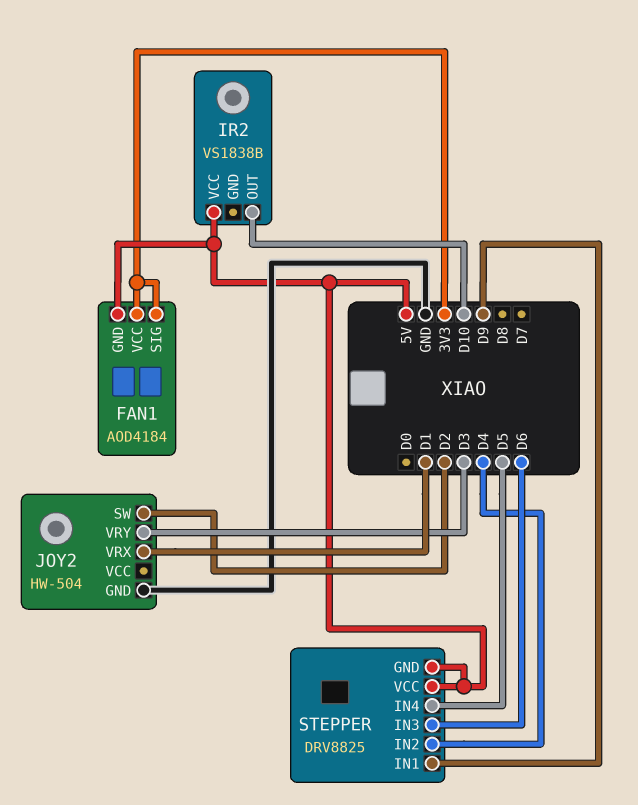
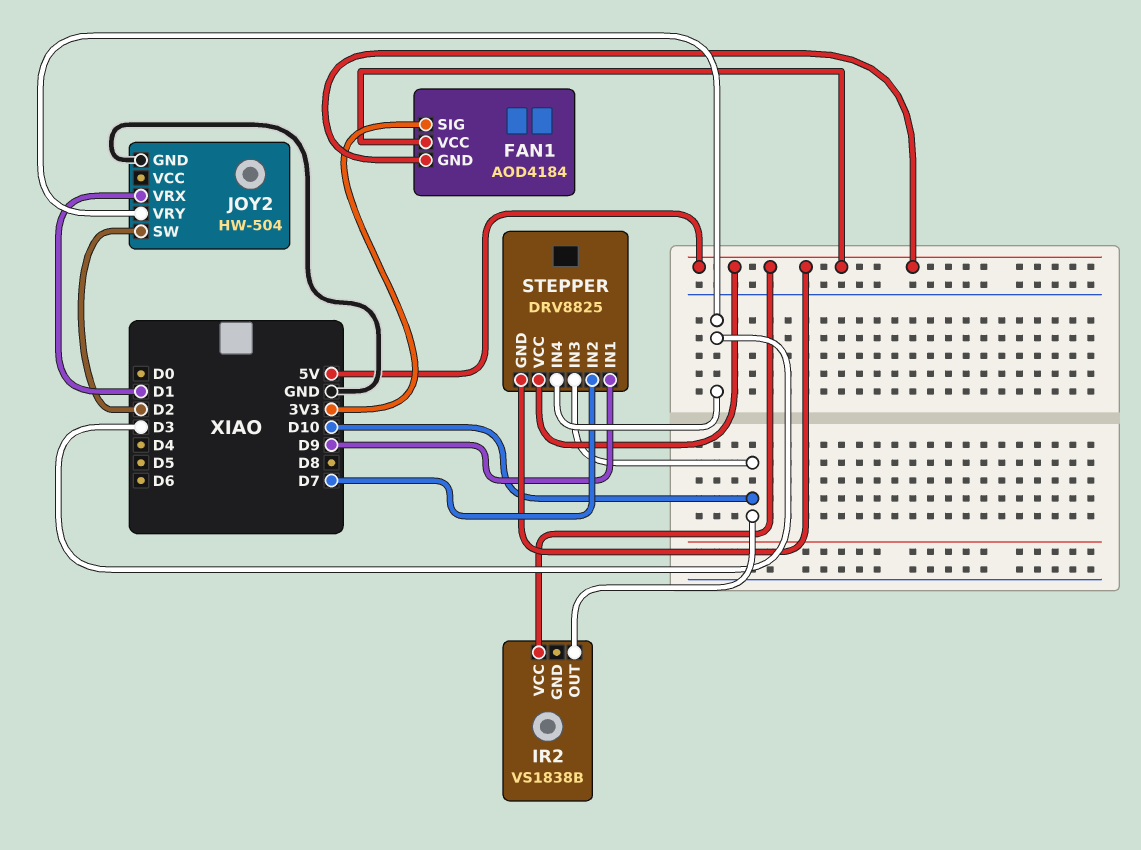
FAN1 pin VCC: 3V3 -> 5V
STEPPER pin IN2: D4 -> D7
STEPPER pin IN3: D6 -> D10
STEPPER pin IN4: D5 -> D3

